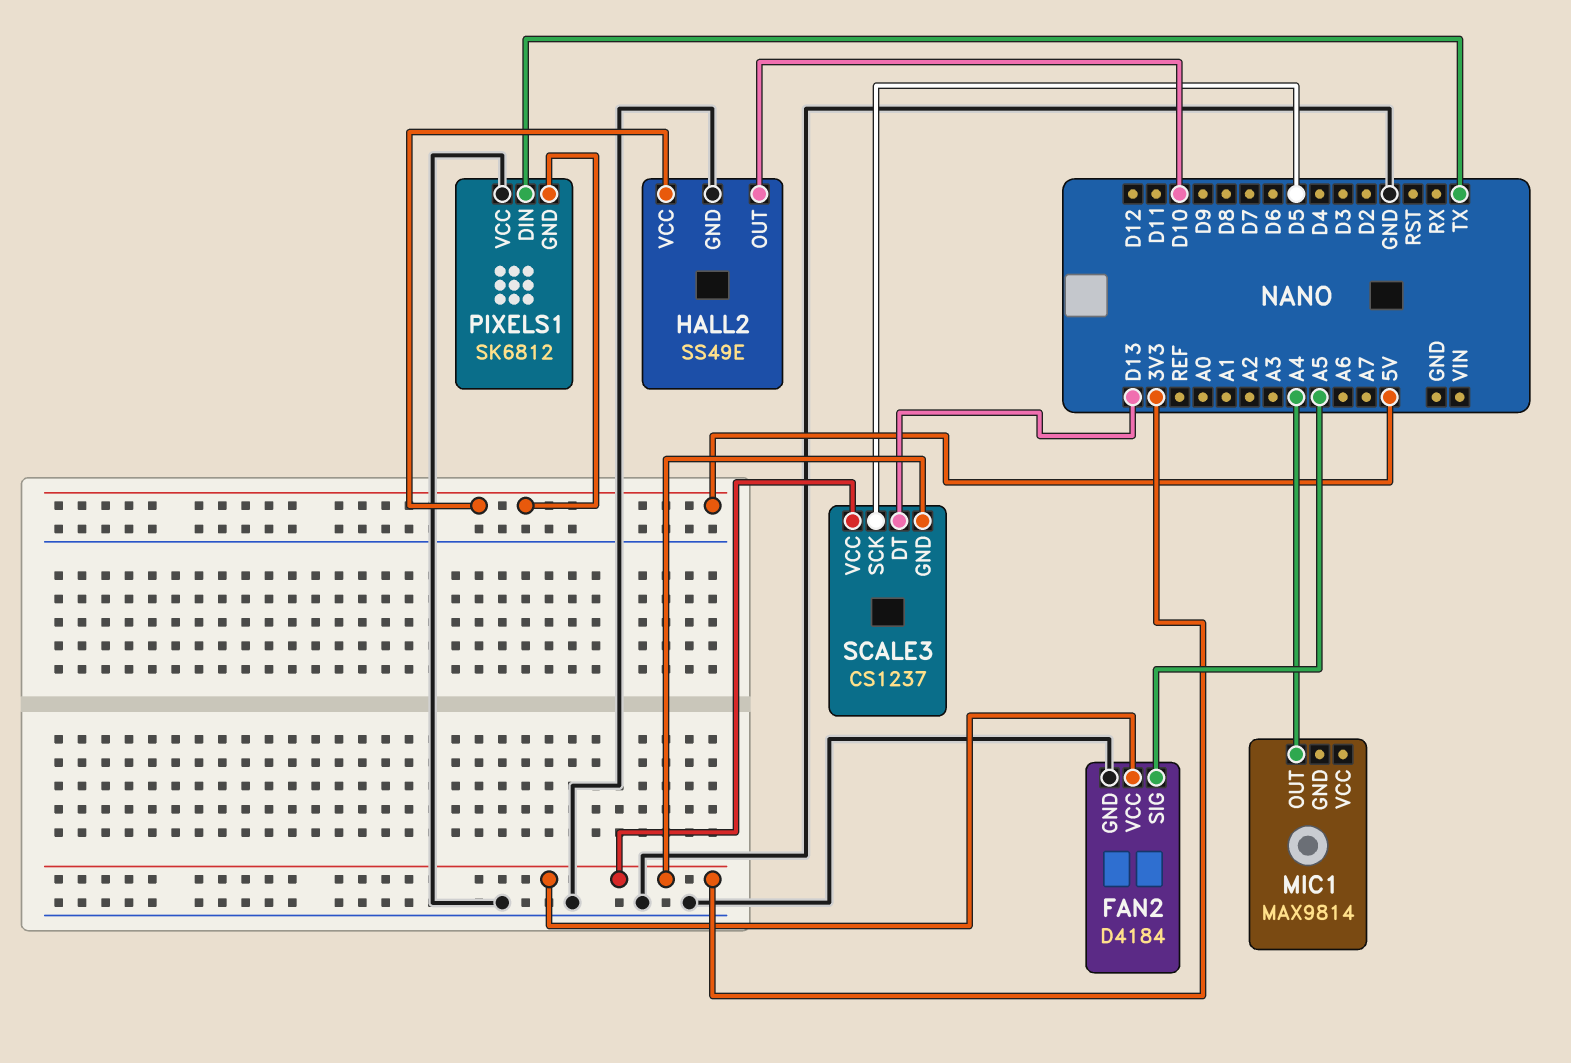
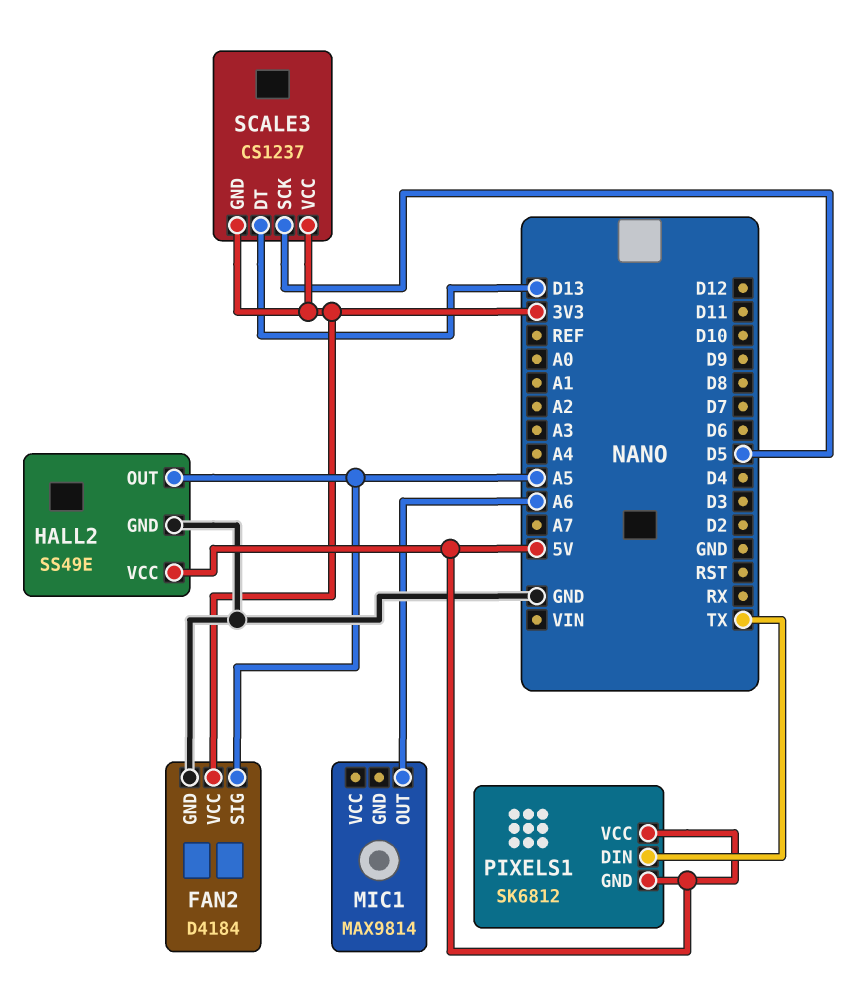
HALL2 pin OUT: D10 -> A5
MIC1 pin OUT: A4 -> A6
PIXELS1 pin VCC: GND -> 5V

